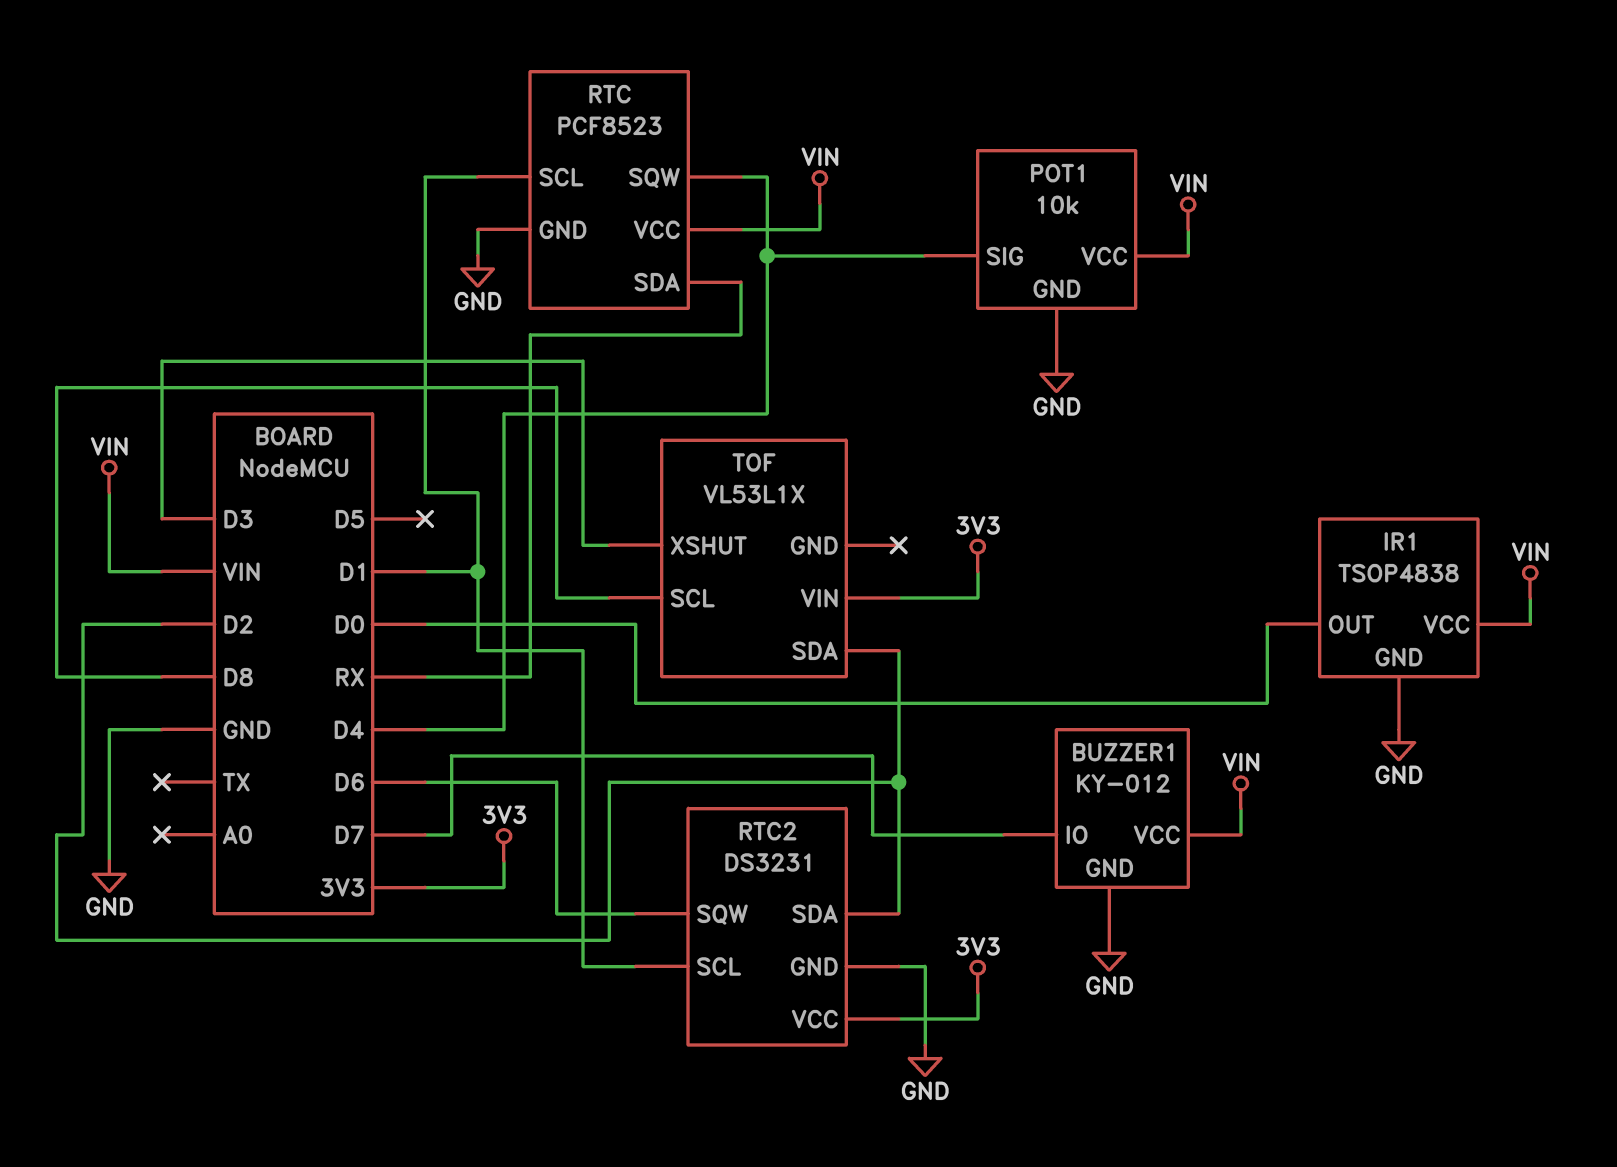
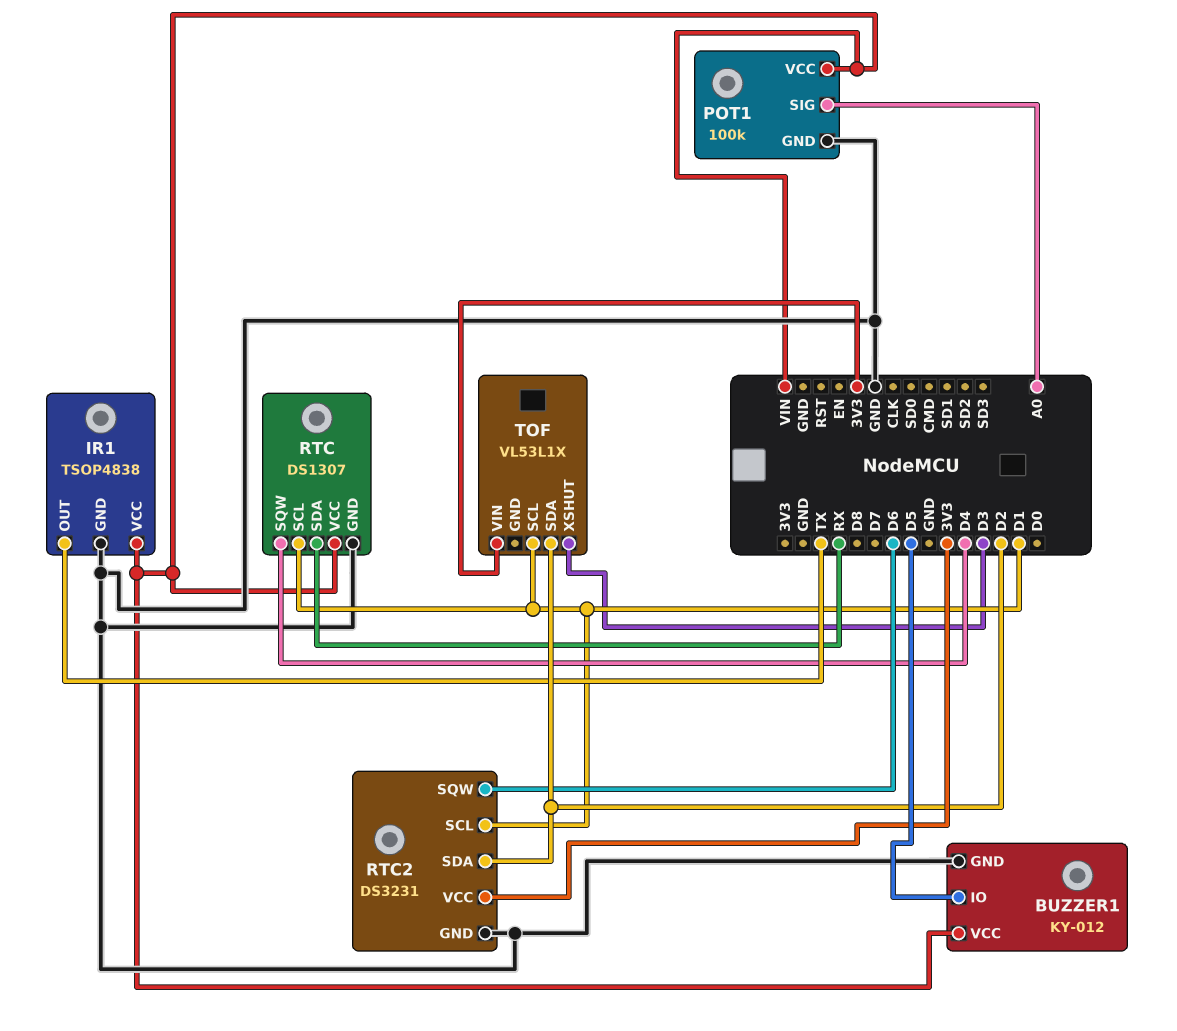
BUZZER1 pin IO: D7 -> D5
IR1 pin OUT: D0 -> TX
POT1: 10k -> 100k
POT1 pin SIG: D4 -> A0
RTC: PCF8523 -> DS1307
TOF pin SCL: D8 -> D1

